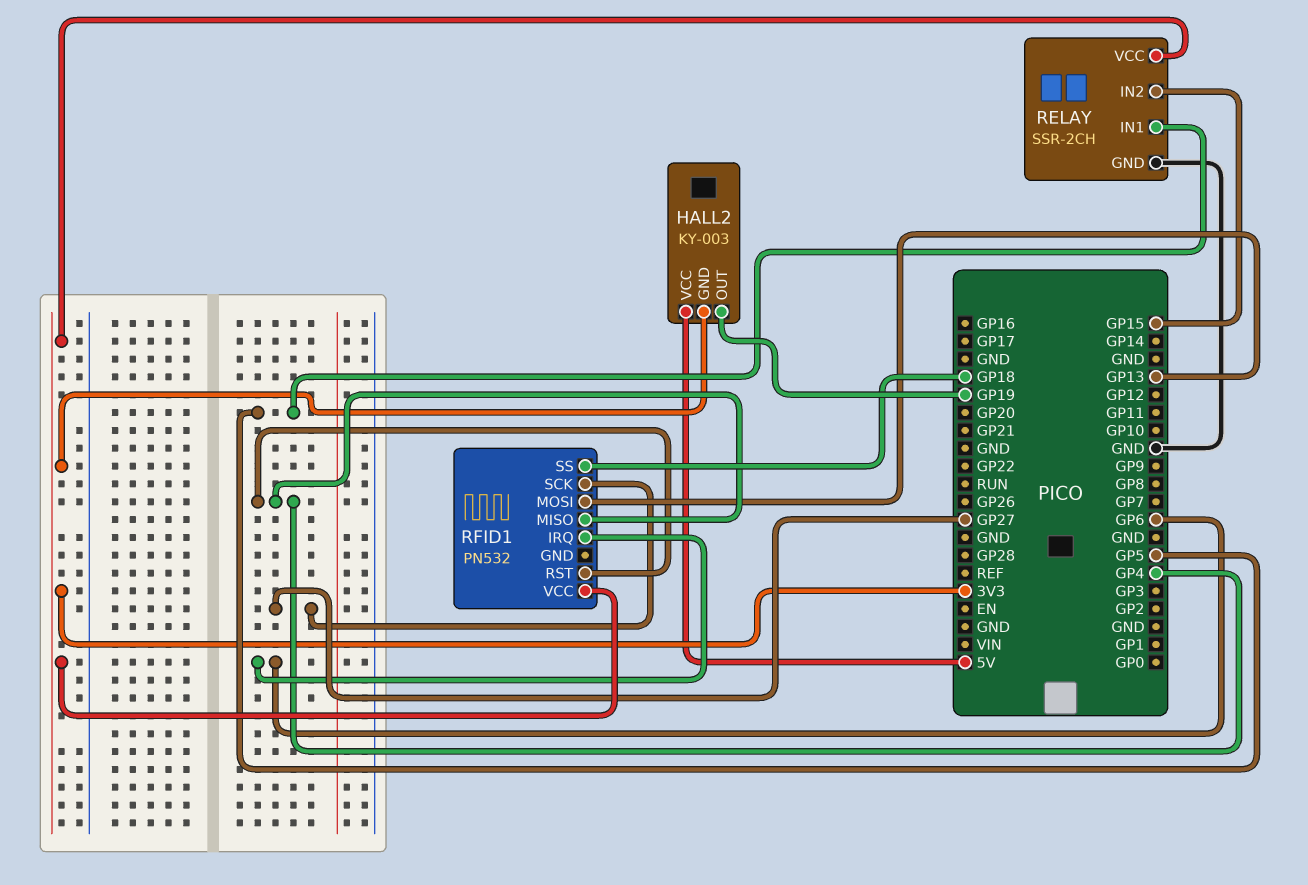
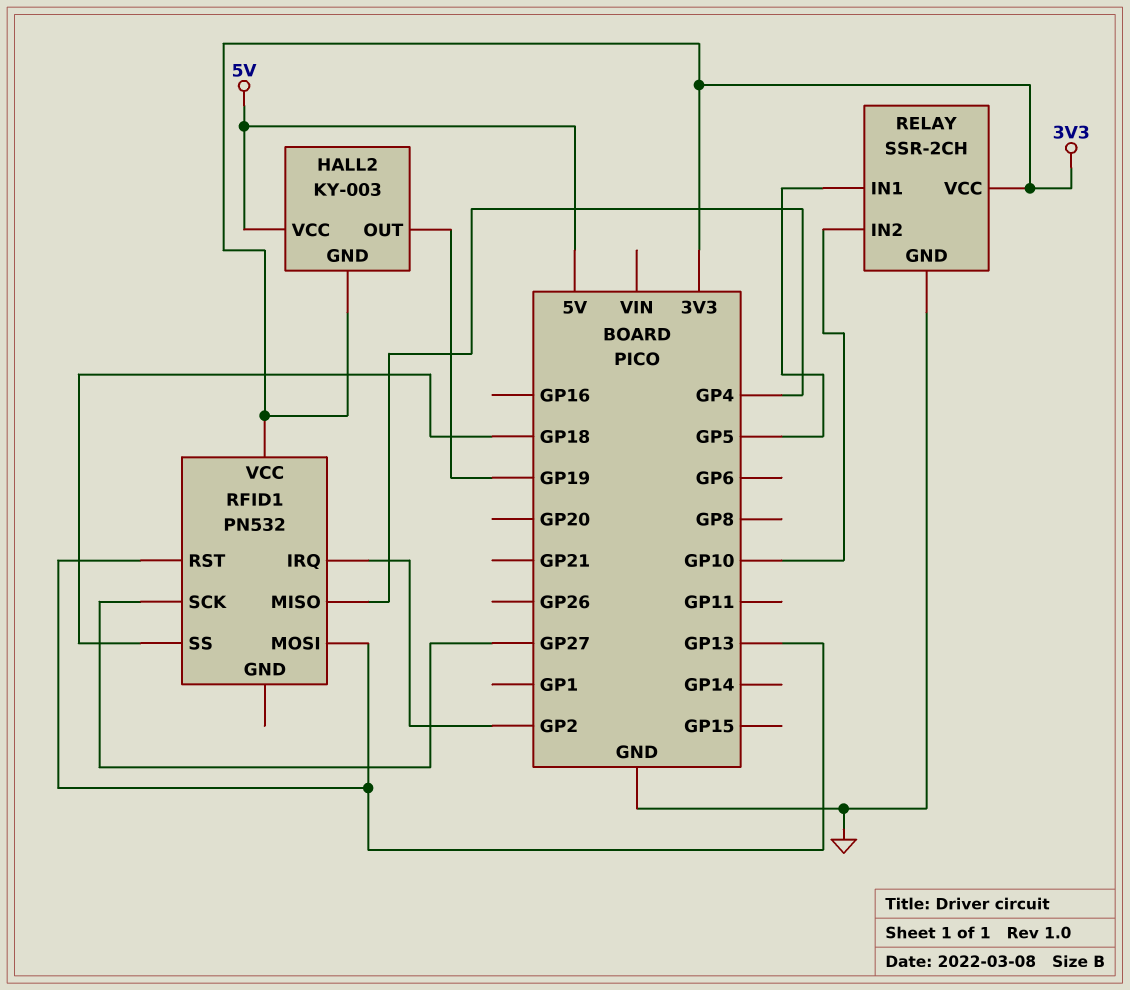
RELAY pin IN2: GP15 -> GP10
RFID1 pin IRQ: GP6 -> GP2
RFID1 pin RST: GP4 -> GP13

